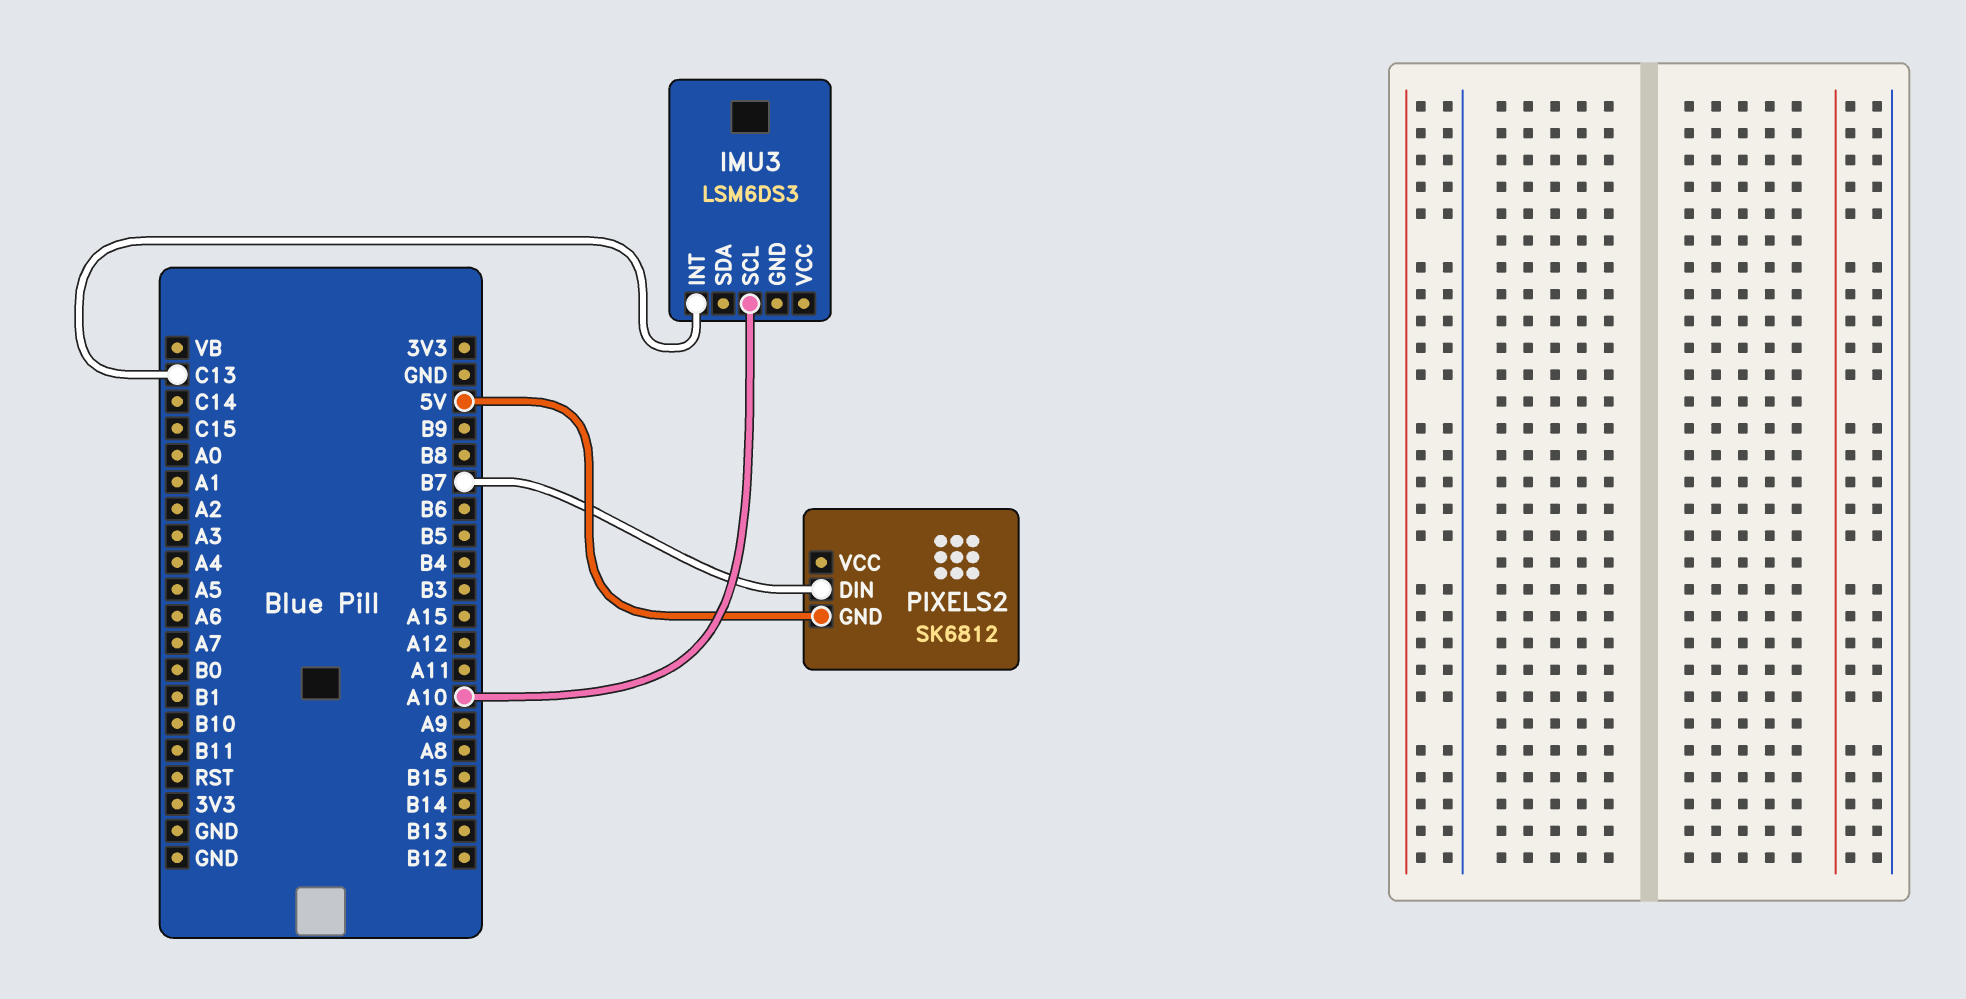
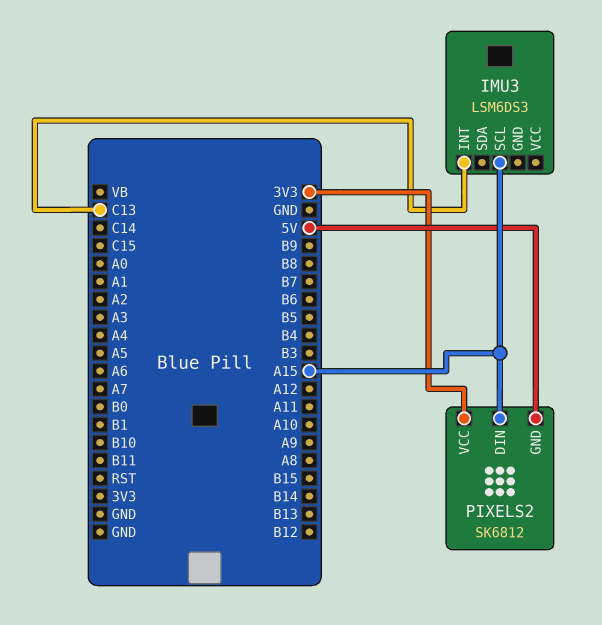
IMU3 pin SCL: A10 -> A15
PIXELS2 pin DIN: B7 -> A15
PIXELS2 pin VCC: none -> 3V3

